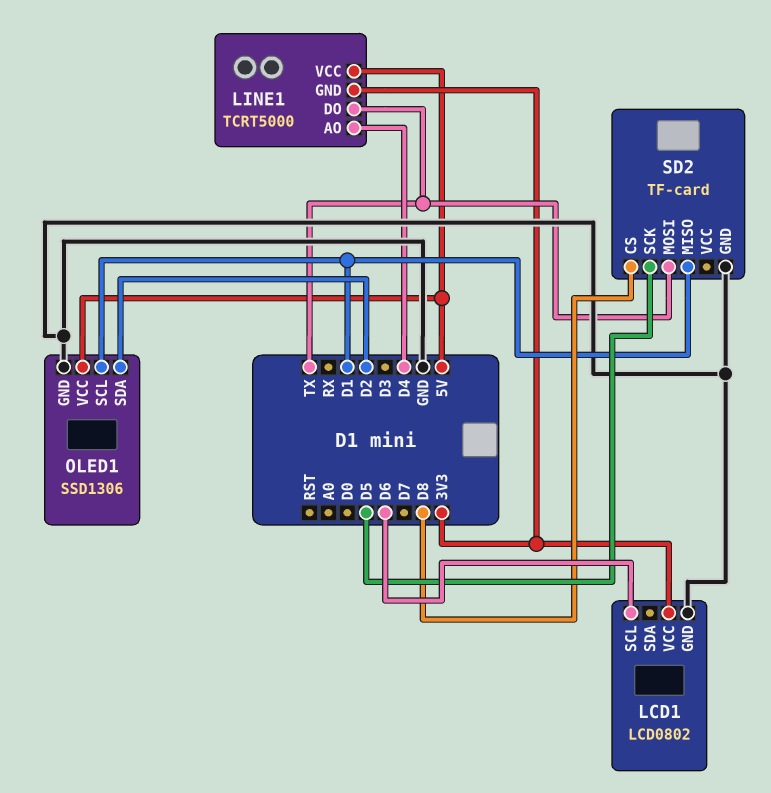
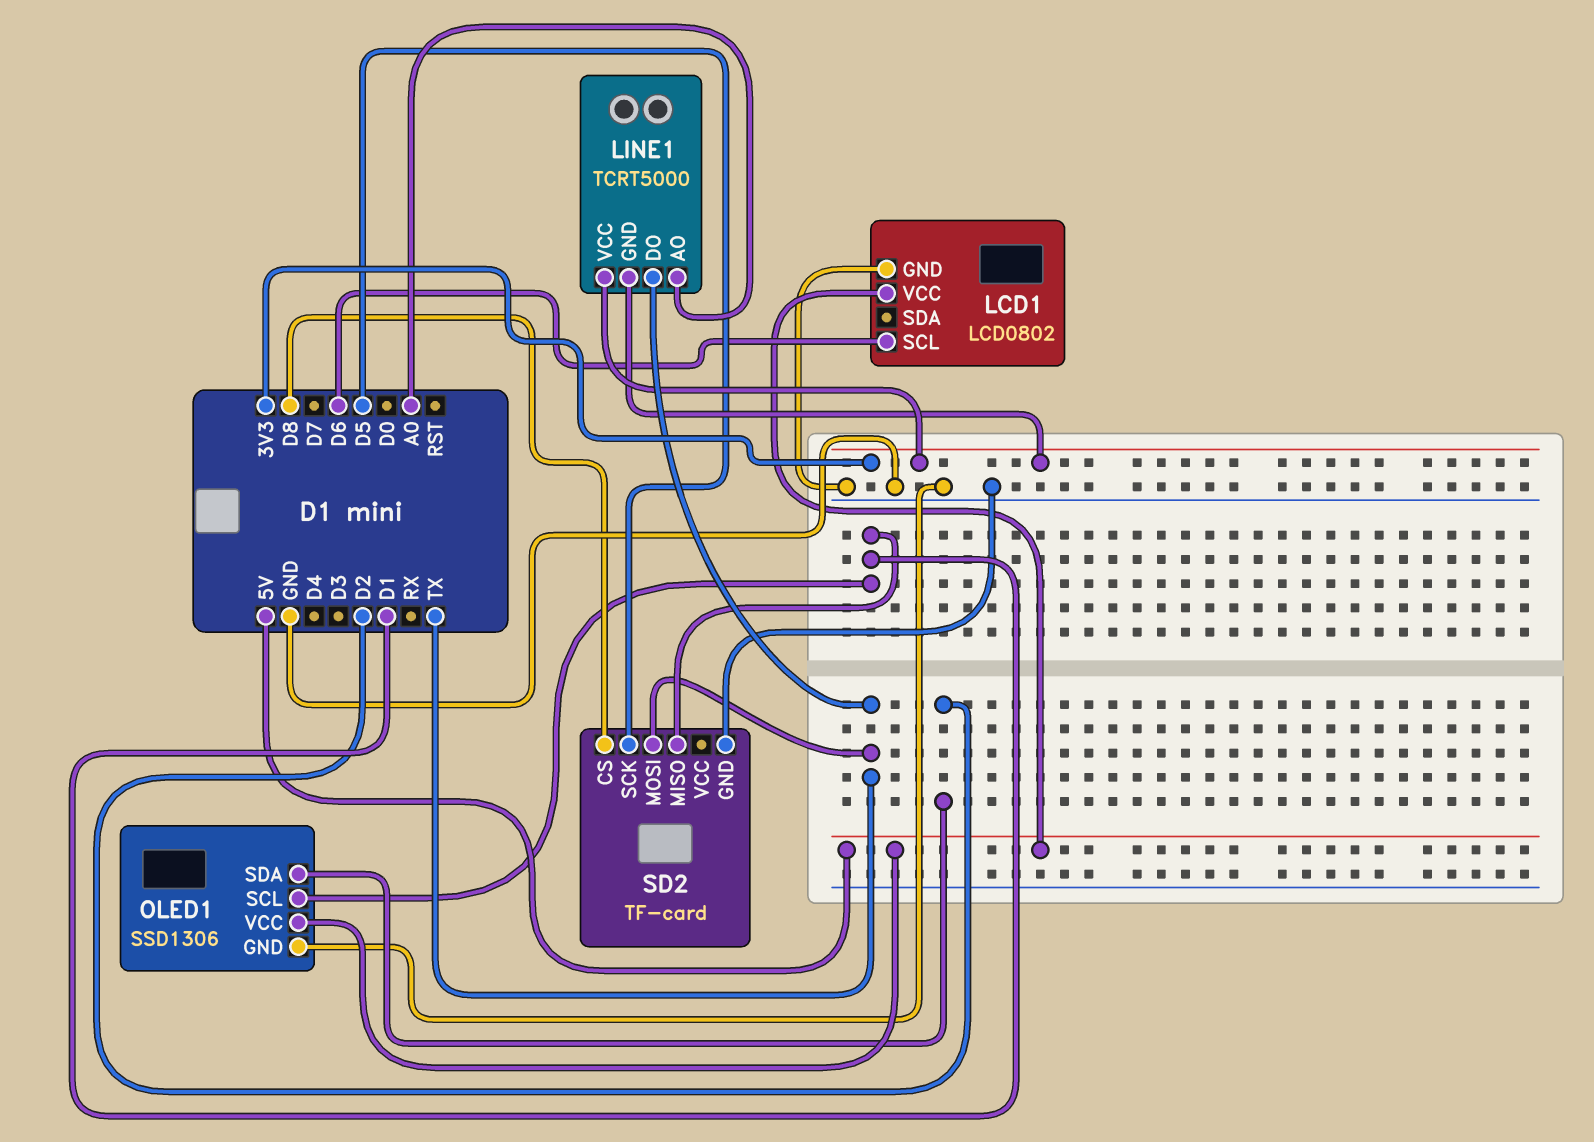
LCD1 pin VCC: 3V3 -> 5V
LINE1 pin AO: D4 -> A0
LINE1 pin VCC: 5V -> 3V3

